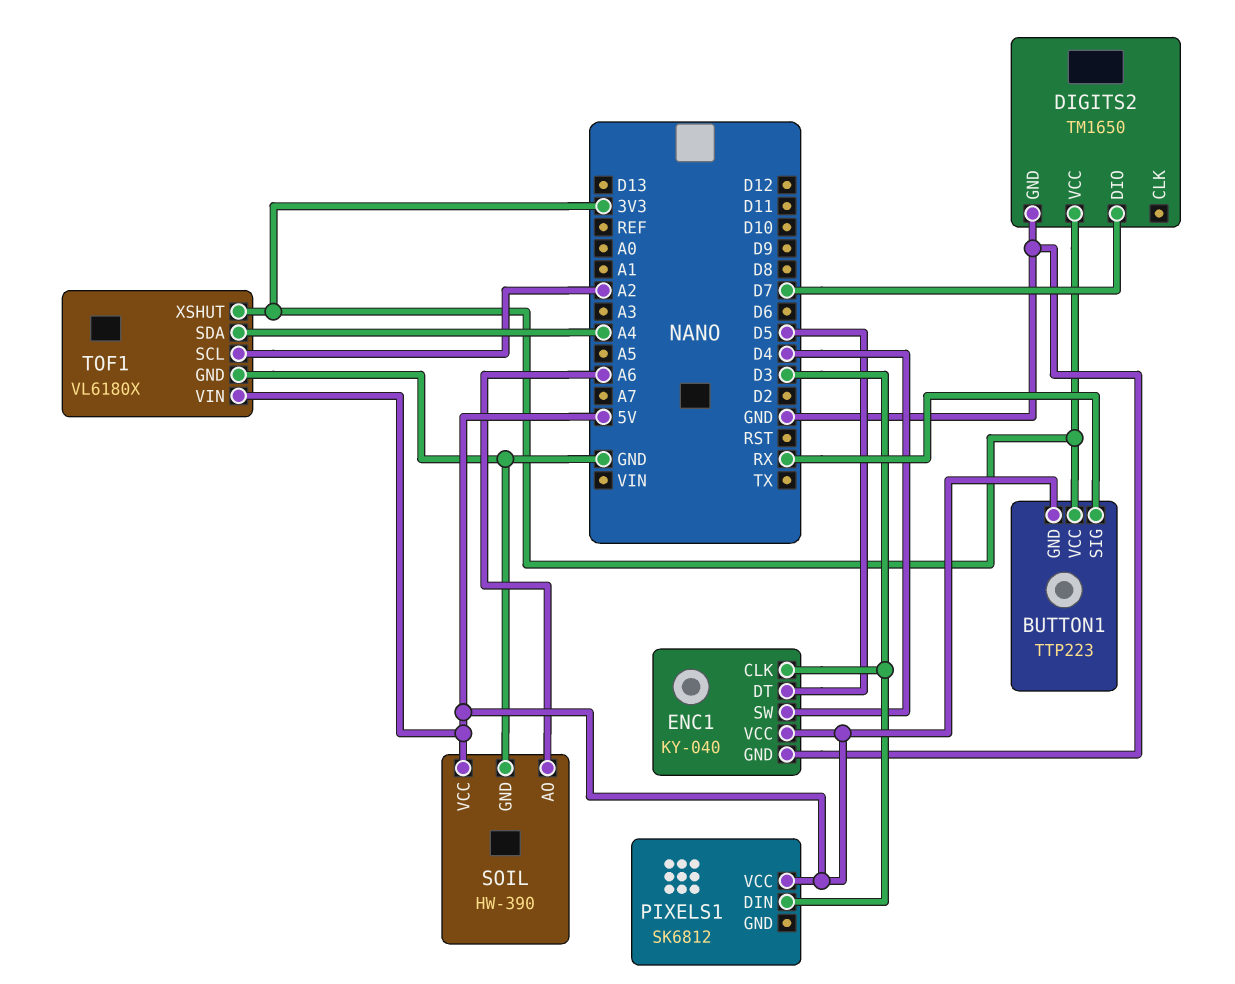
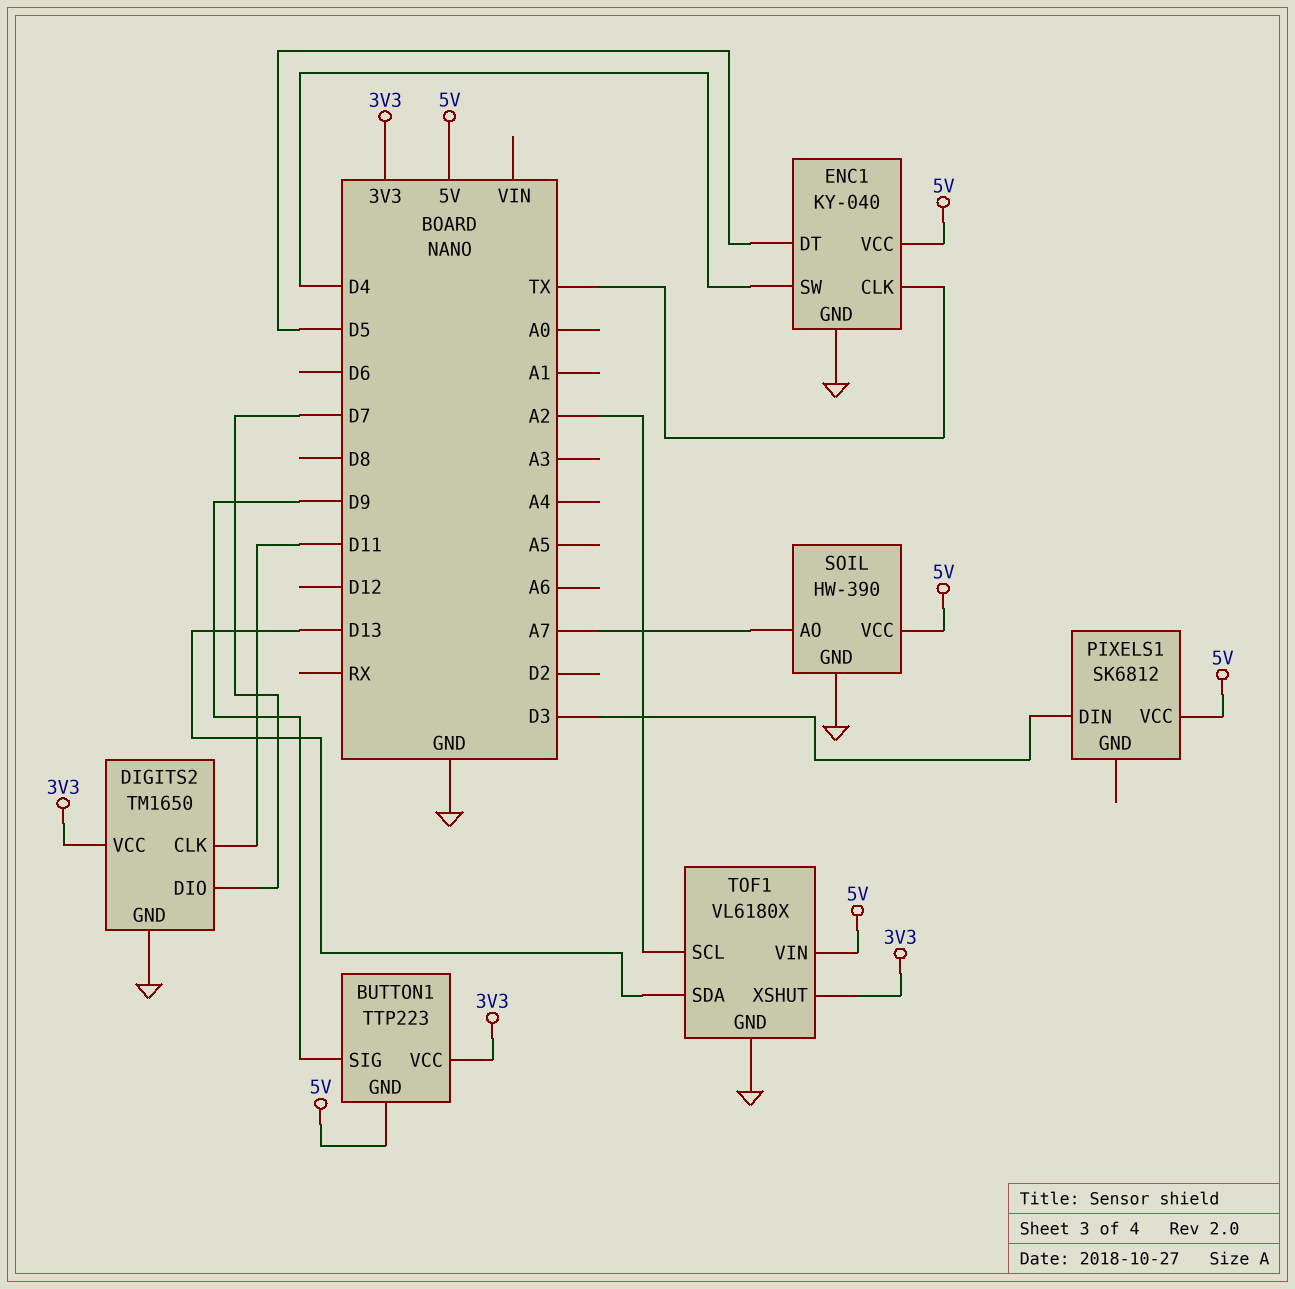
BUTTON1 pin SIG: RX -> D9
DIGITS2 pin CLK: none -> D11
ENC1 pin CLK: D3 -> TX
SOIL pin AO: A6 -> A7
TOF1 pin SDA: A4 -> D13

